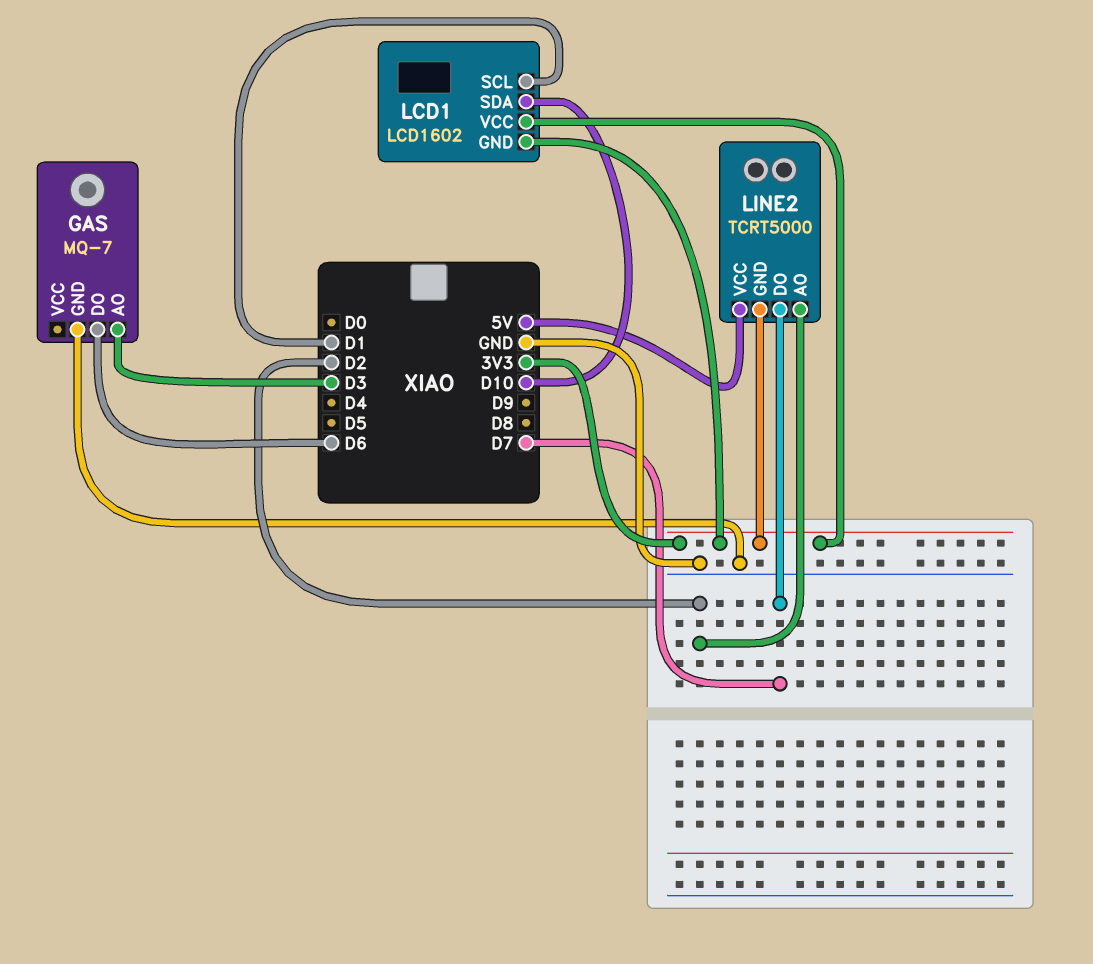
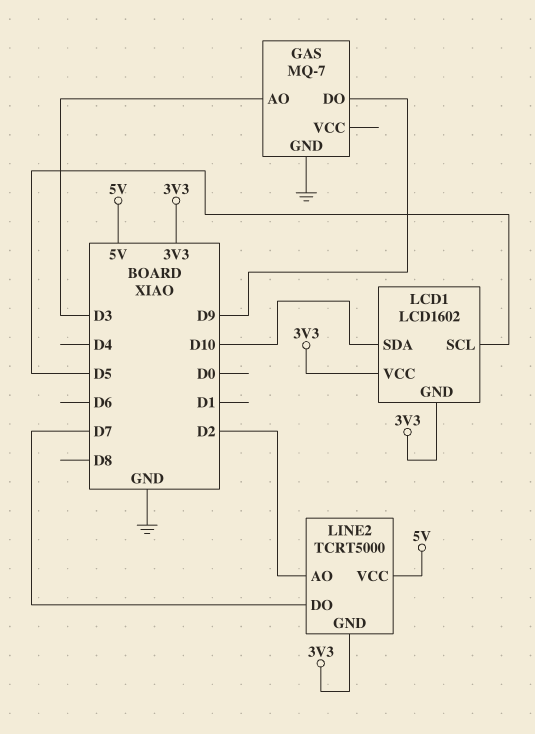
GAS pin DO: D6 -> D9
LCD1 pin SCL: D1 -> D5

